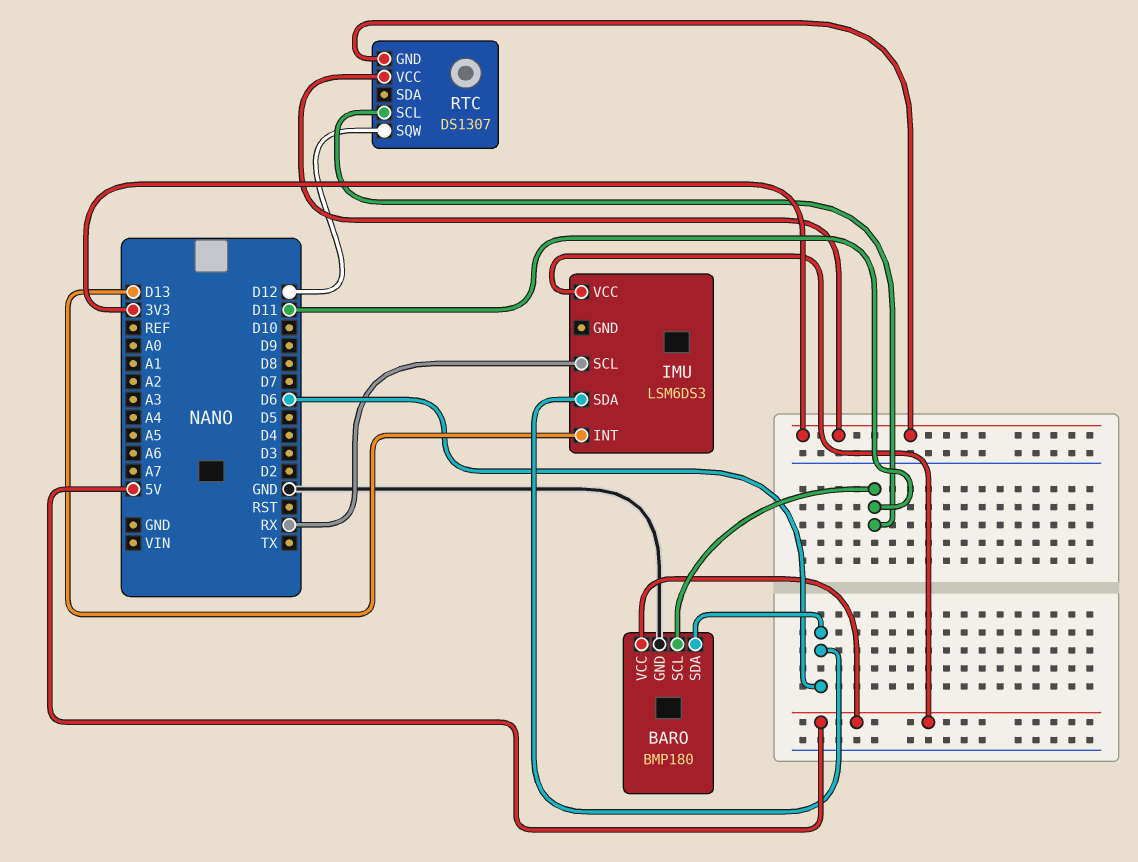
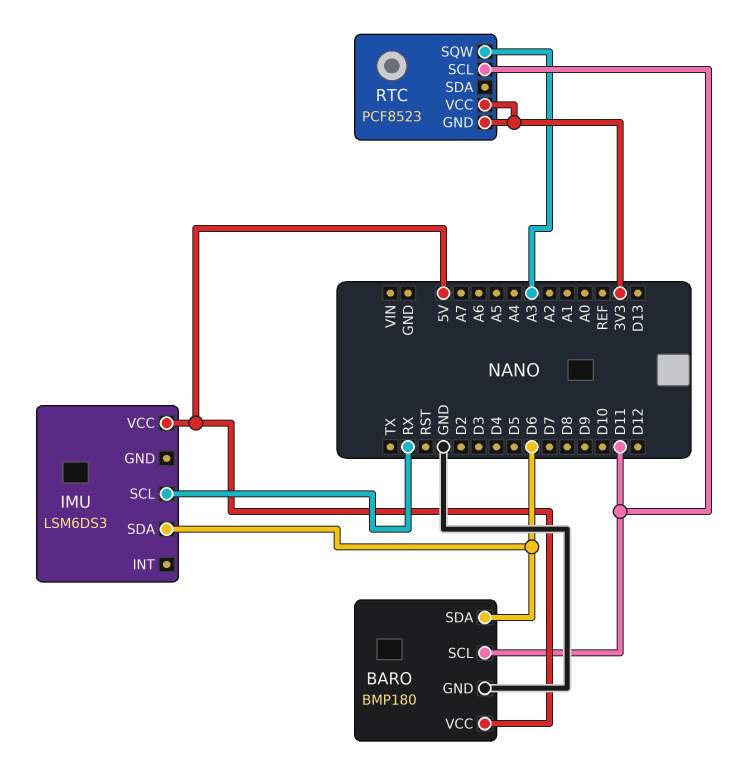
IMU pin INT: D13 -> none
RTC: DS1307 -> PCF8523
RTC pin SQW: D12 -> A3

